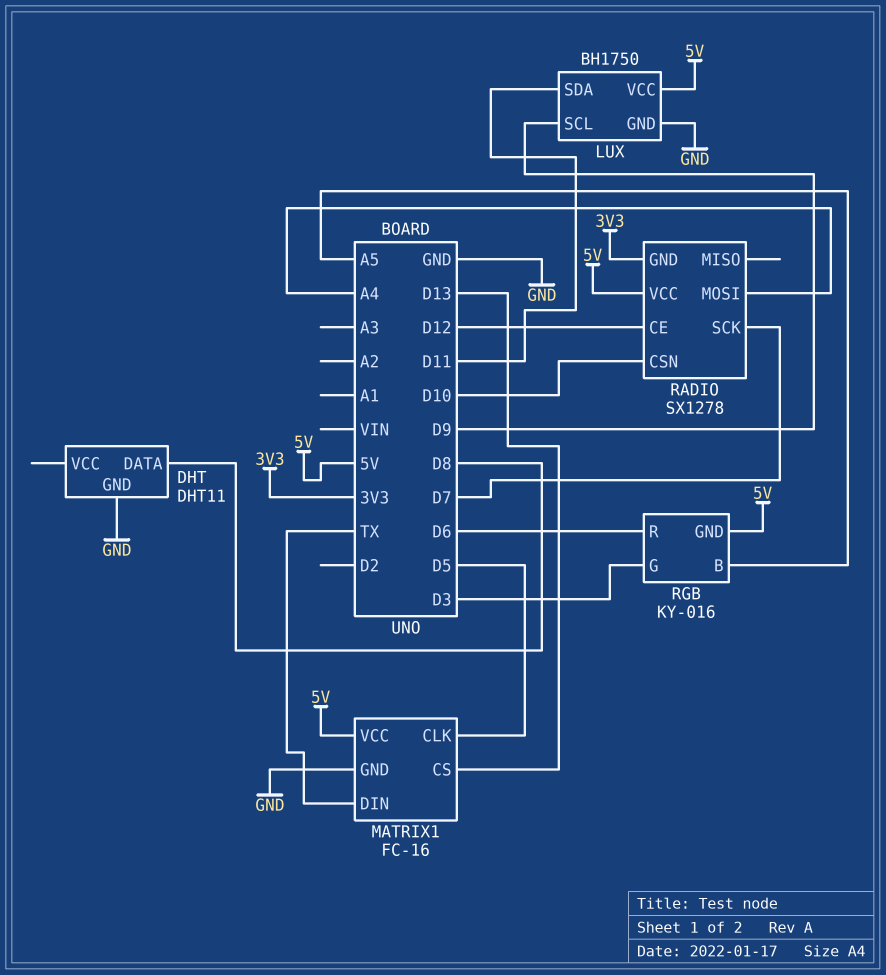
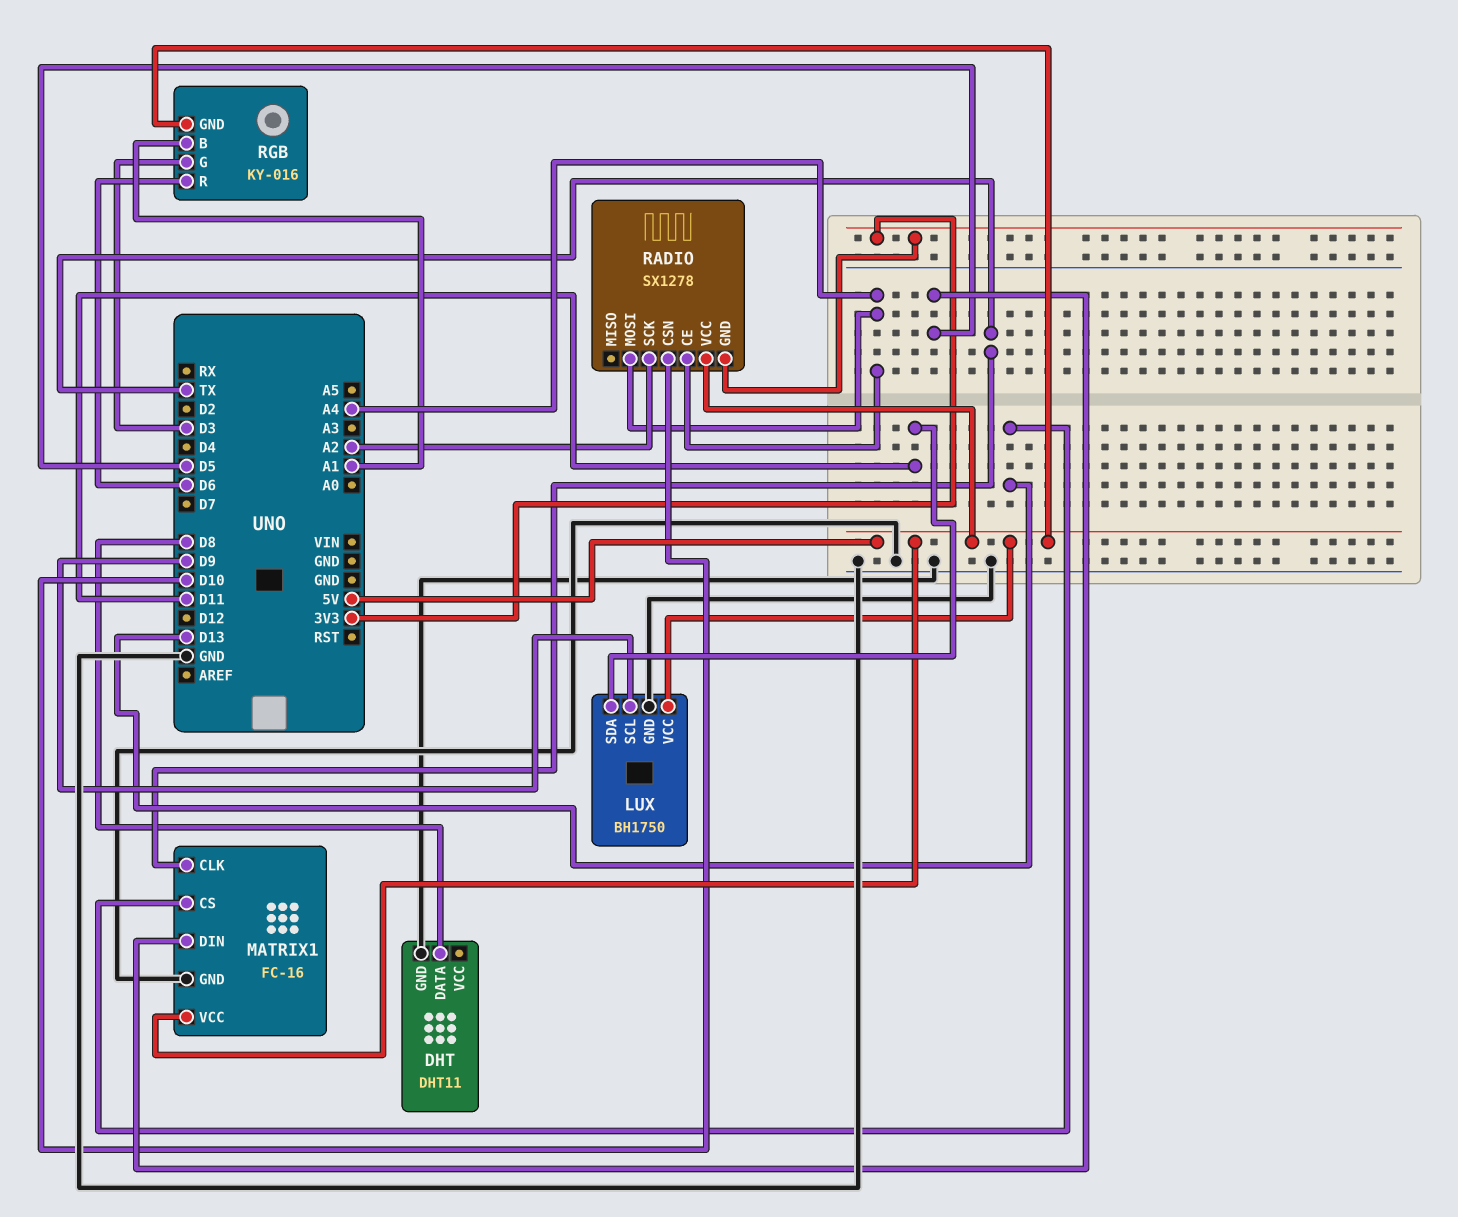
MATRIX1 pin CLK: D5 -> TX
MATRIX1 pin DIN: TX -> D5
RADIO pin CE: D12 -> A4
RADIO pin SCK: D7 -> A2
RGB pin B: A5 -> A1

